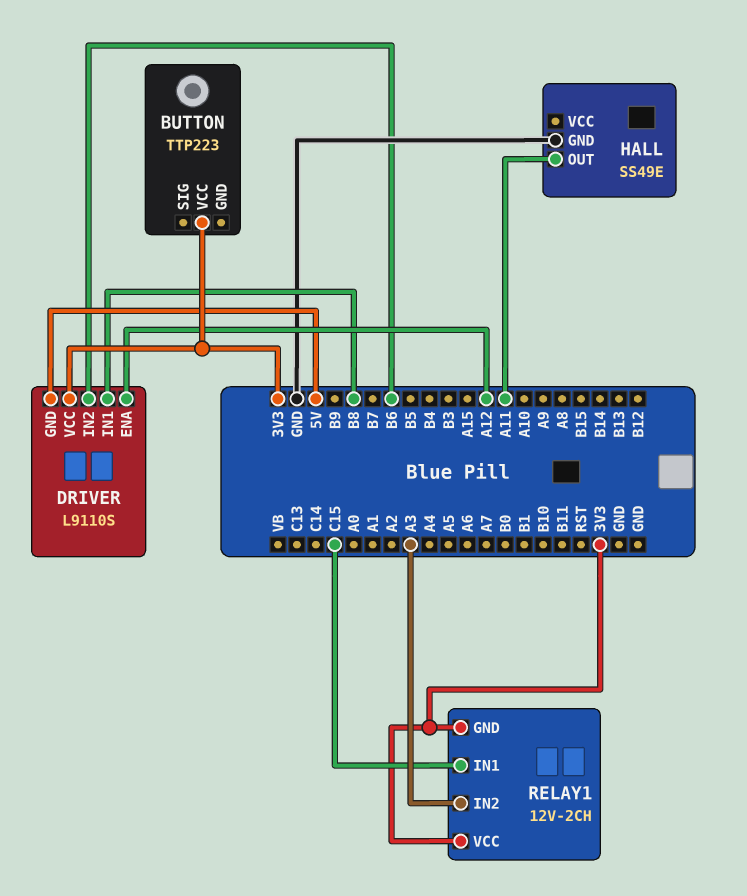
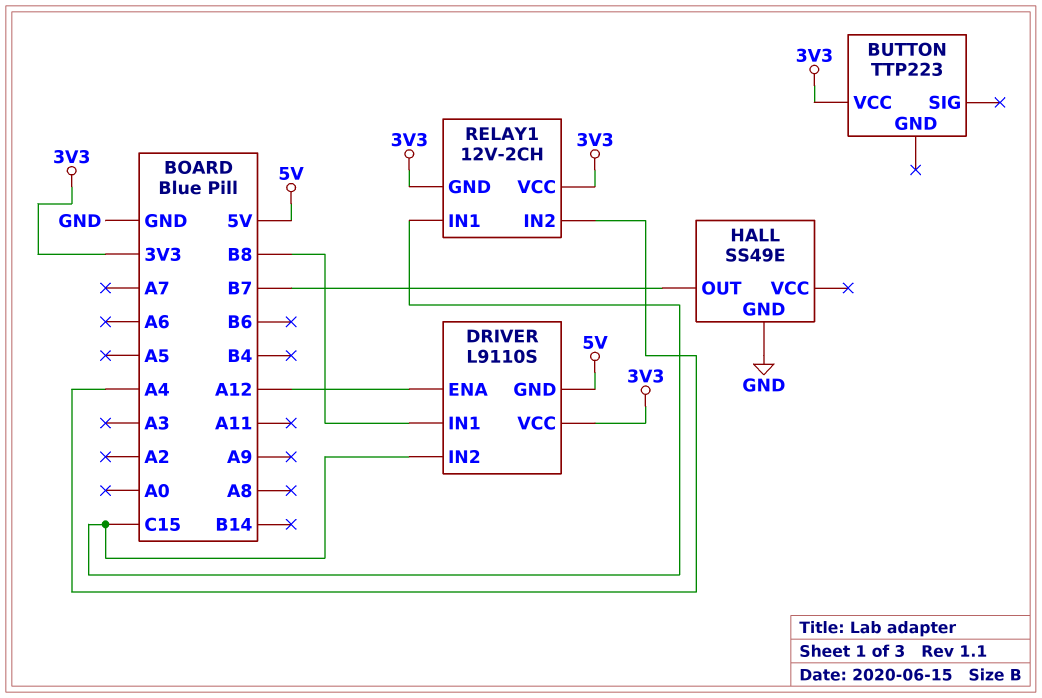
DRIVER pin IN2: B6 -> C15
HALL pin OUT: A11 -> B7
RELAY1 pin IN2: A3 -> A4

